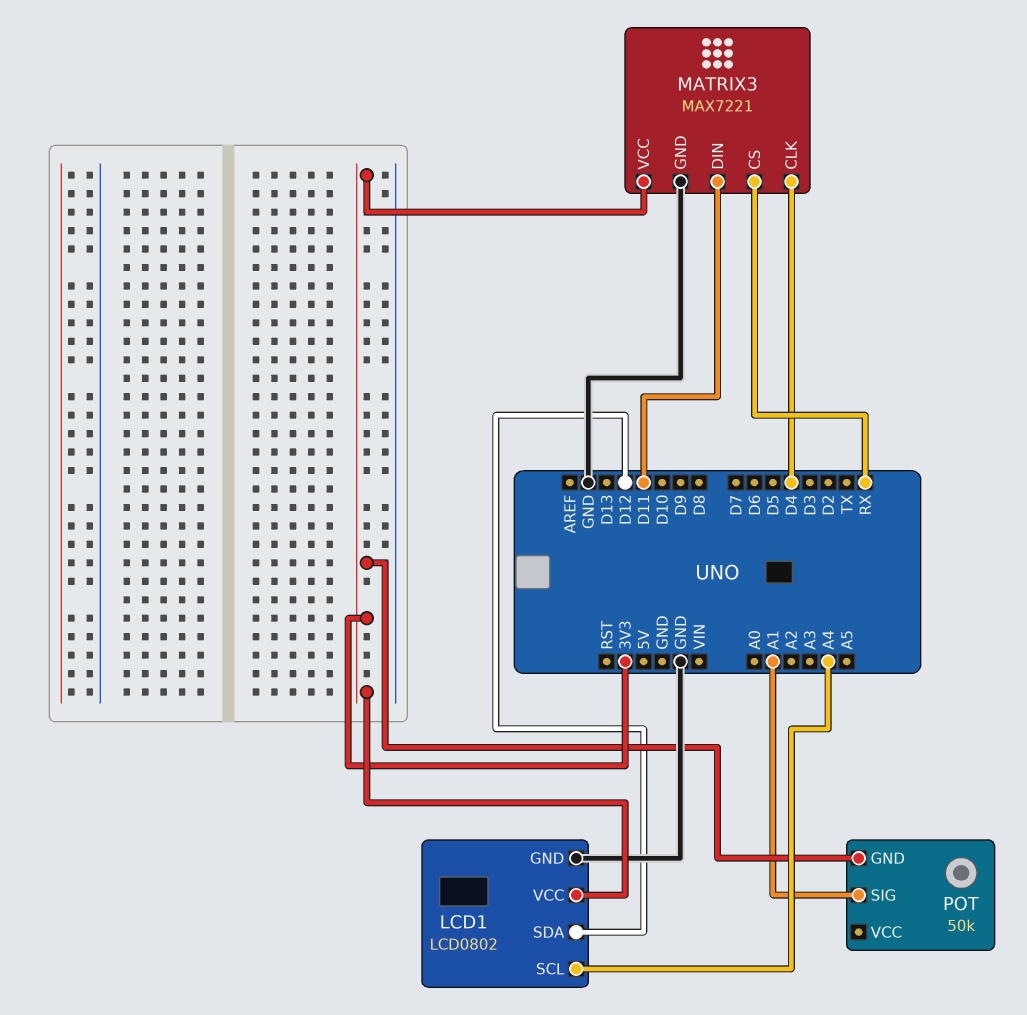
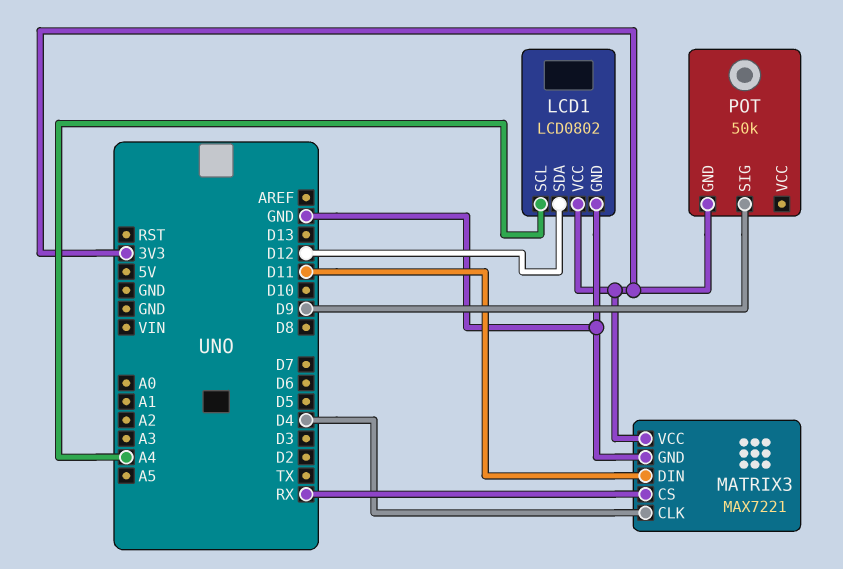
POT pin SIG: A1 -> D9

